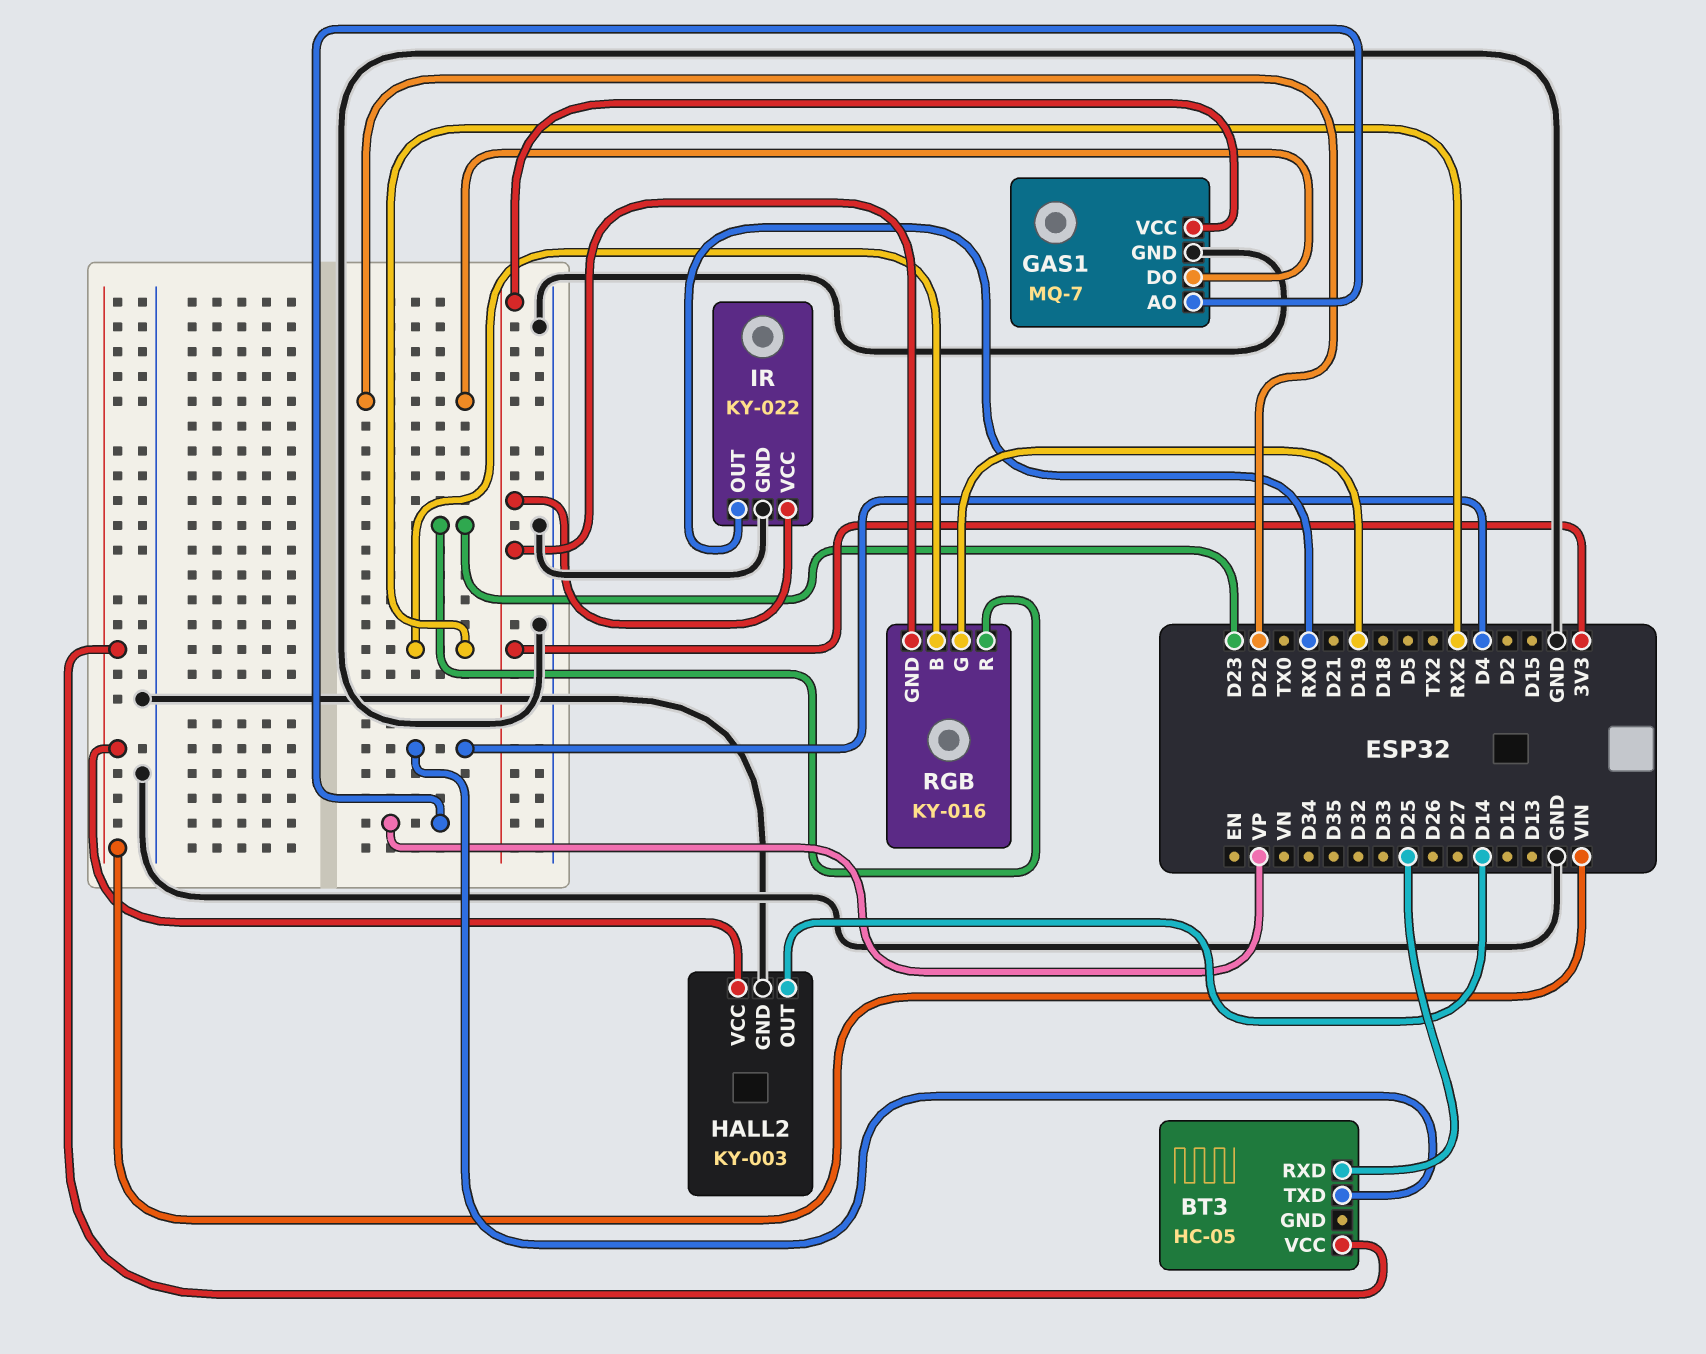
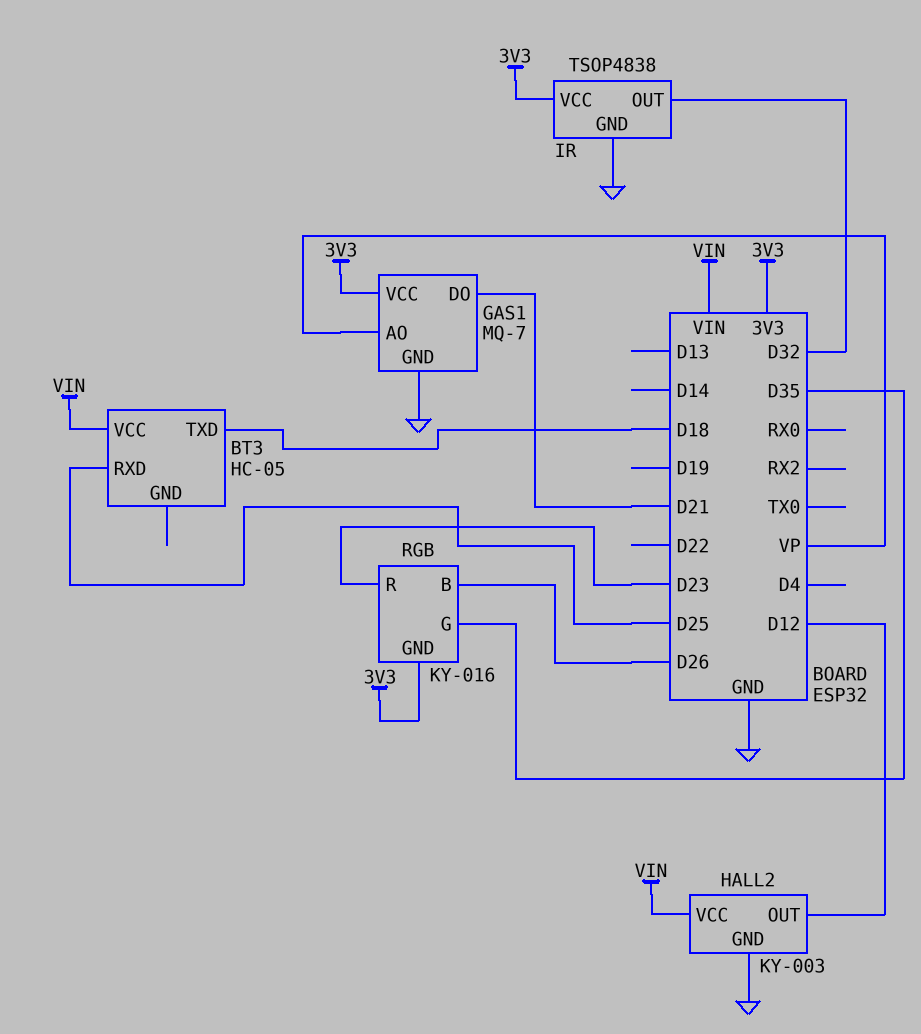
BT3 pin TXD: D4 -> D18
GAS1 pin DO: D22 -> D21
HALL2 pin OUT: D14 -> D12
IR: KY-022 -> TSOP4838
IR pin OUT: RX0 -> D32
RGB pin B: RX2 -> D26
RGB pin G: D19 -> D35

